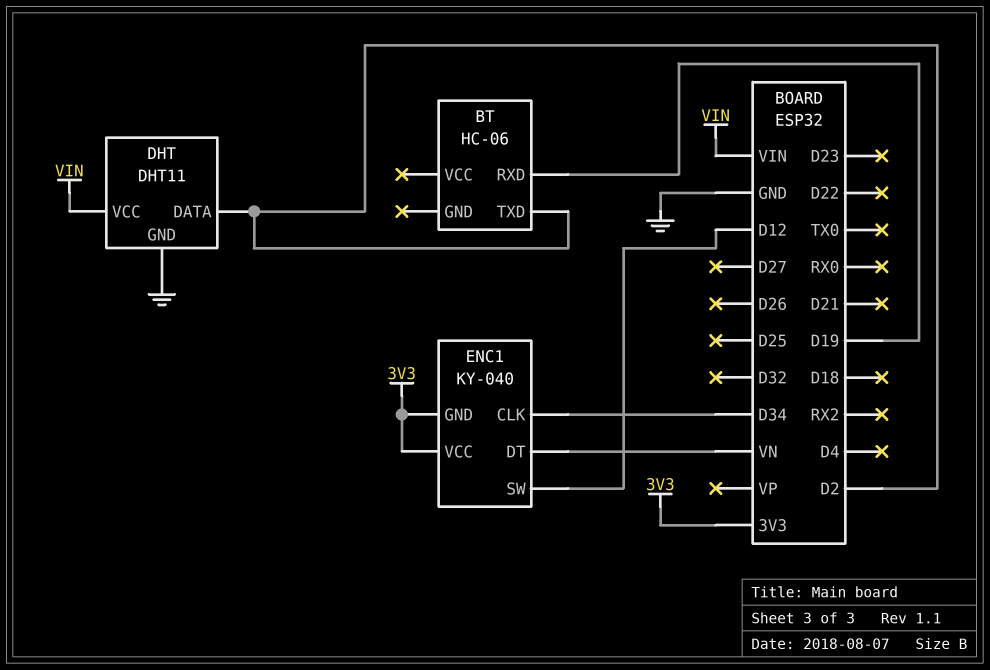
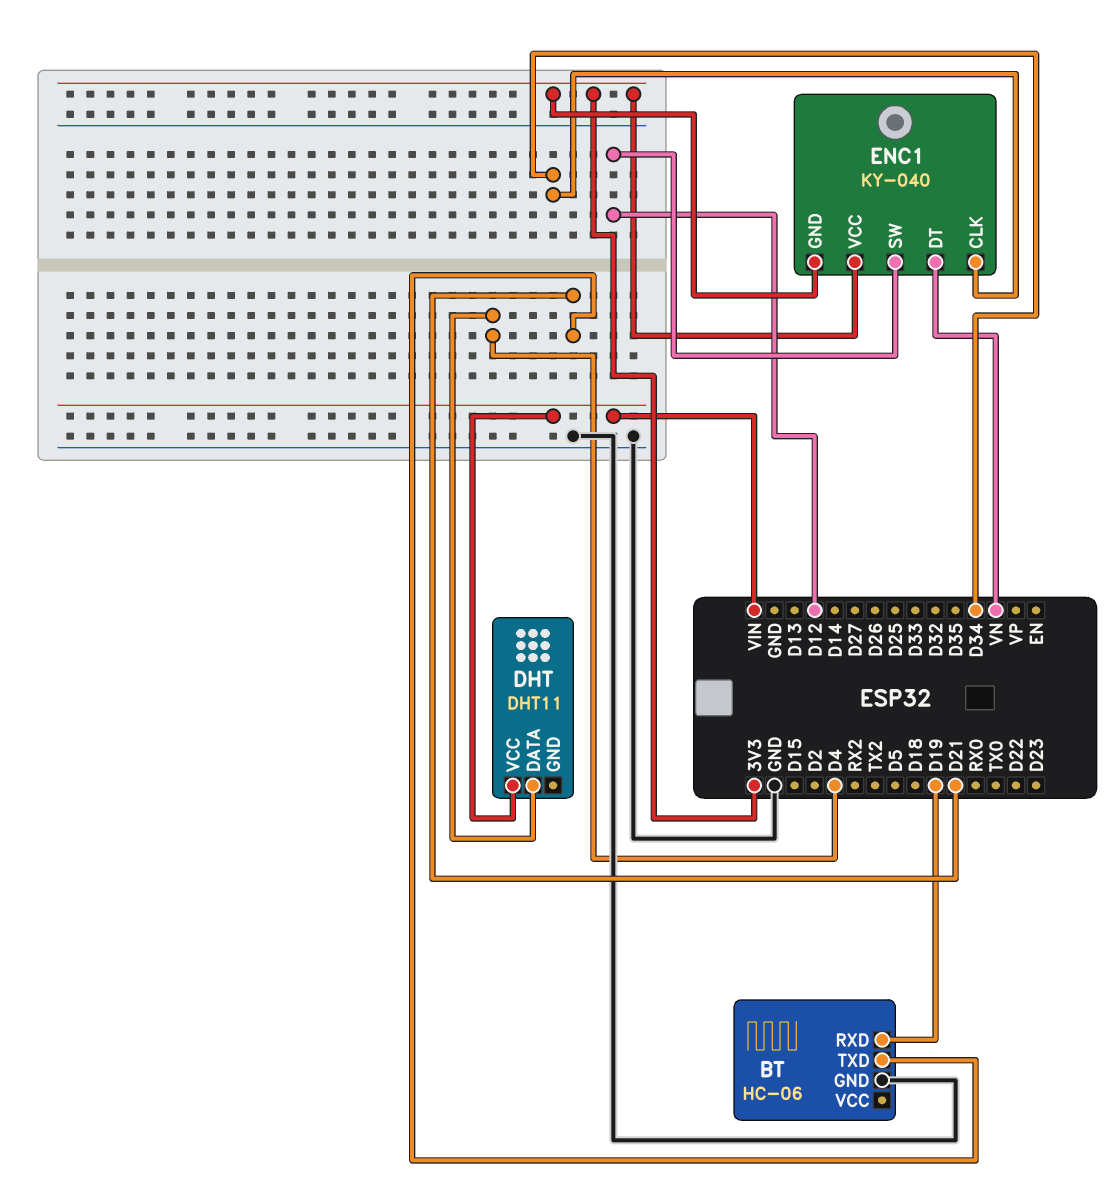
BT pin GND: none -> GND
BT pin TXD: D2 -> D21
DHT pin DATA: D2 -> D4
DHT pin GND: GND -> none

